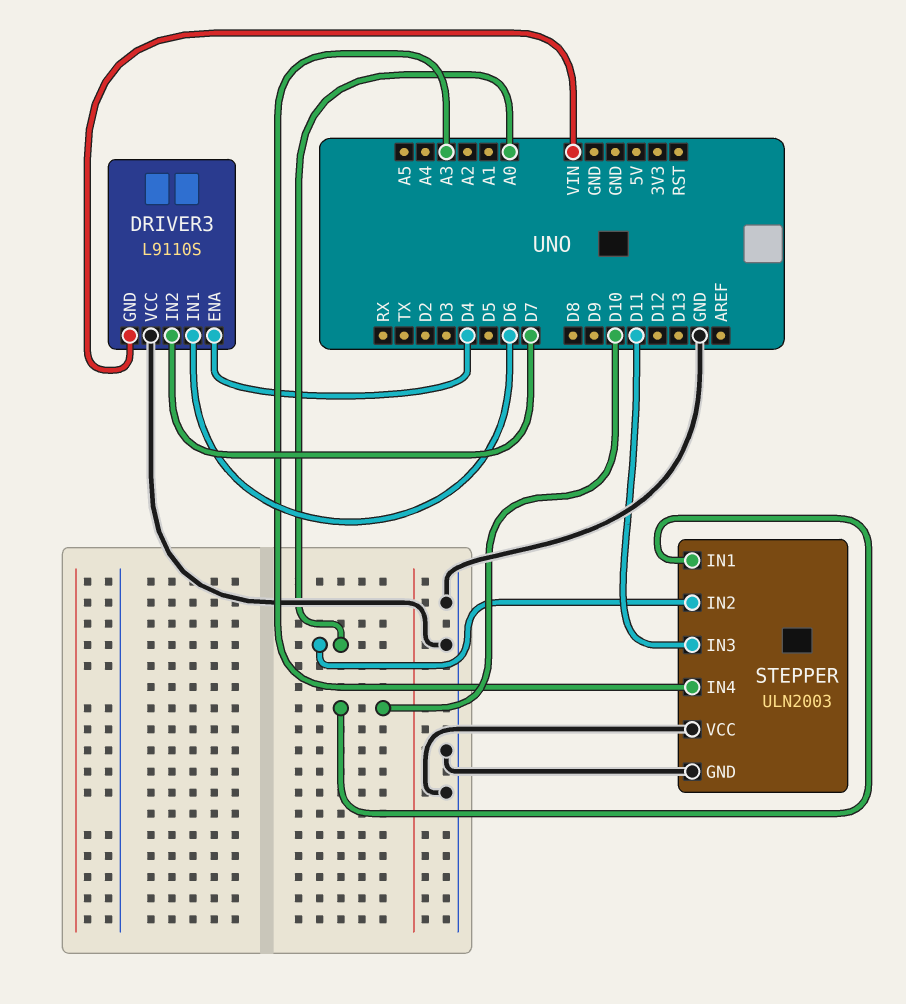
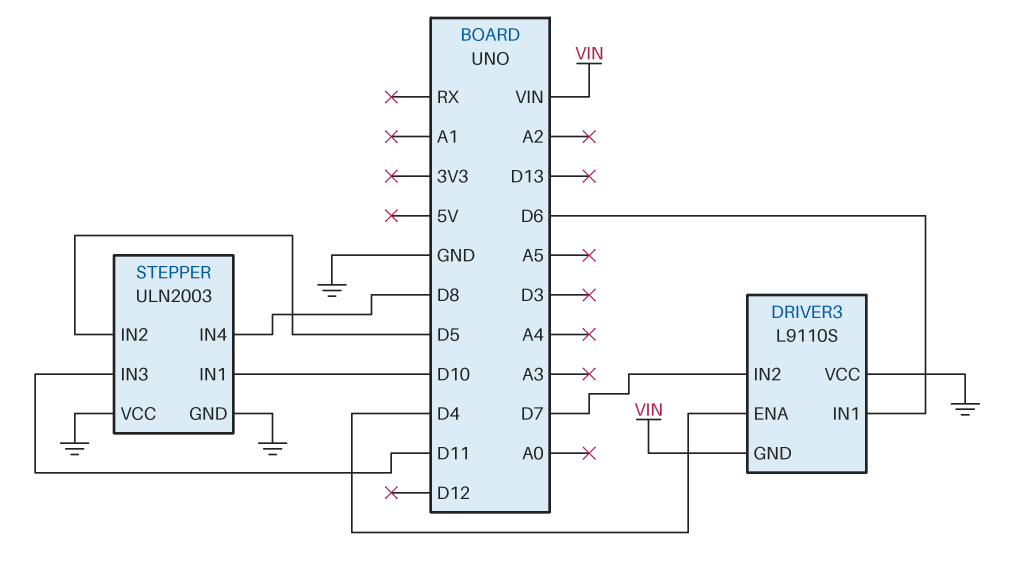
STEPPER pin IN2: A0 -> D5
STEPPER pin IN4: A3 -> D8

